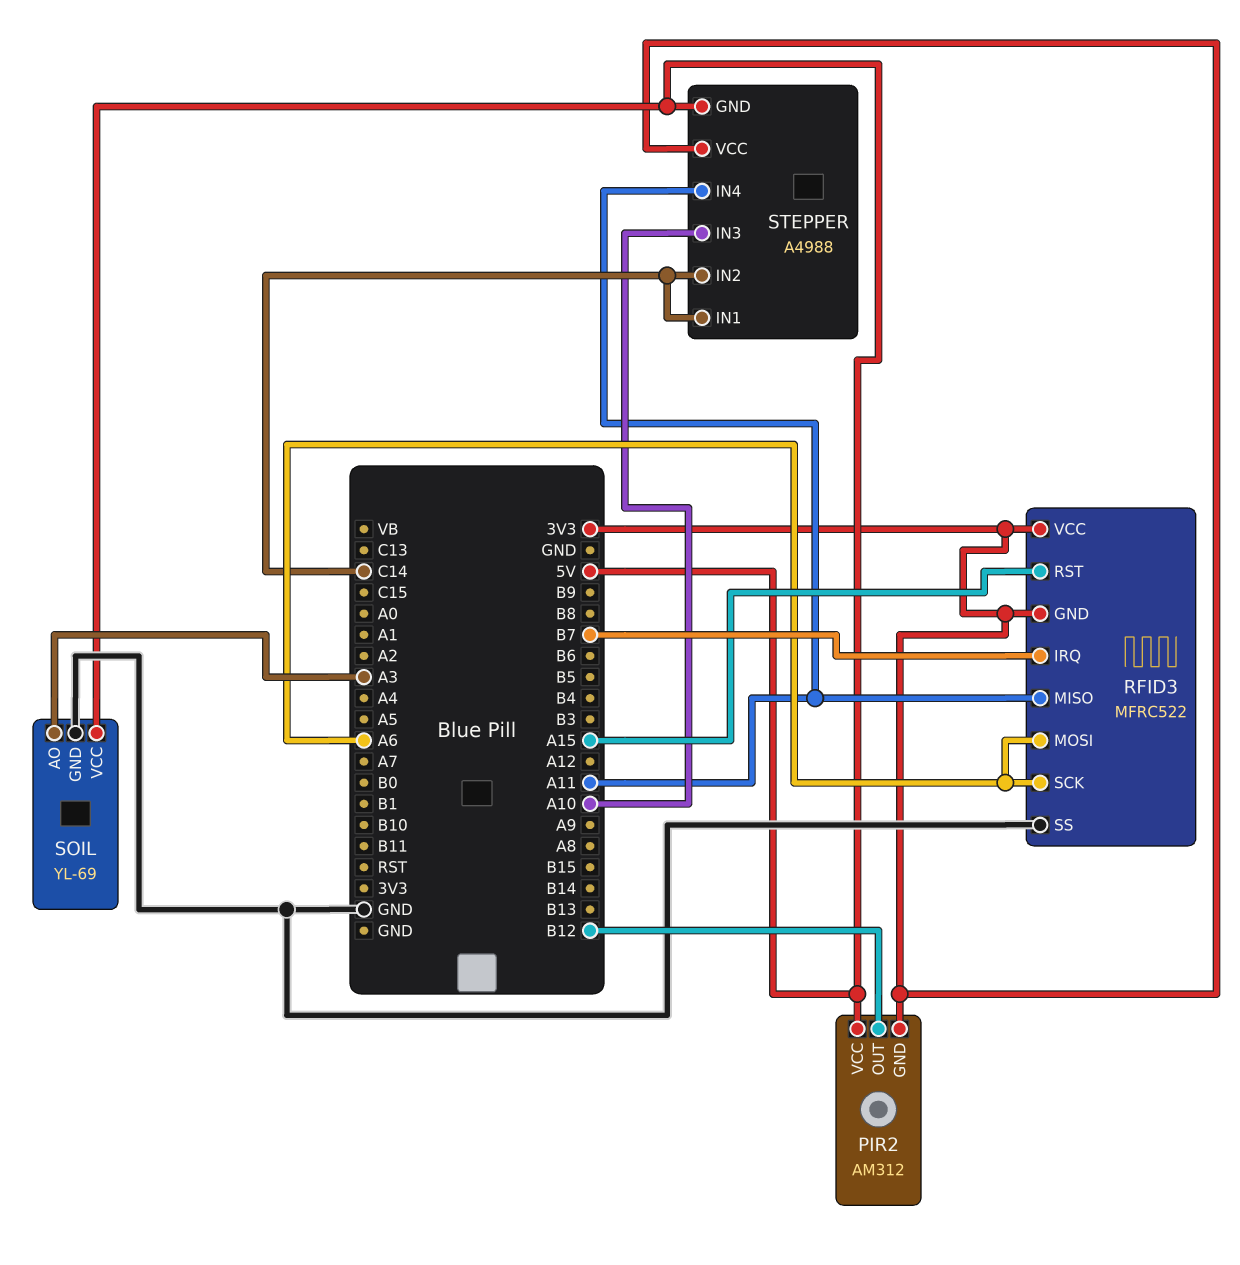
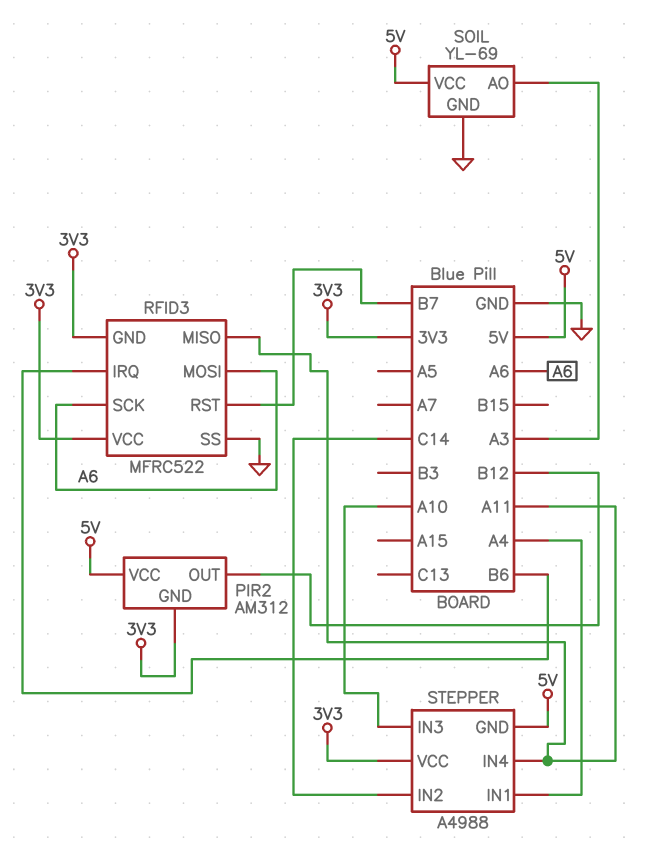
RFID3 pin IRQ: B7 -> B6
RFID3 pin RST: A15 -> B7
STEPPER pin IN1: C14 -> A4

